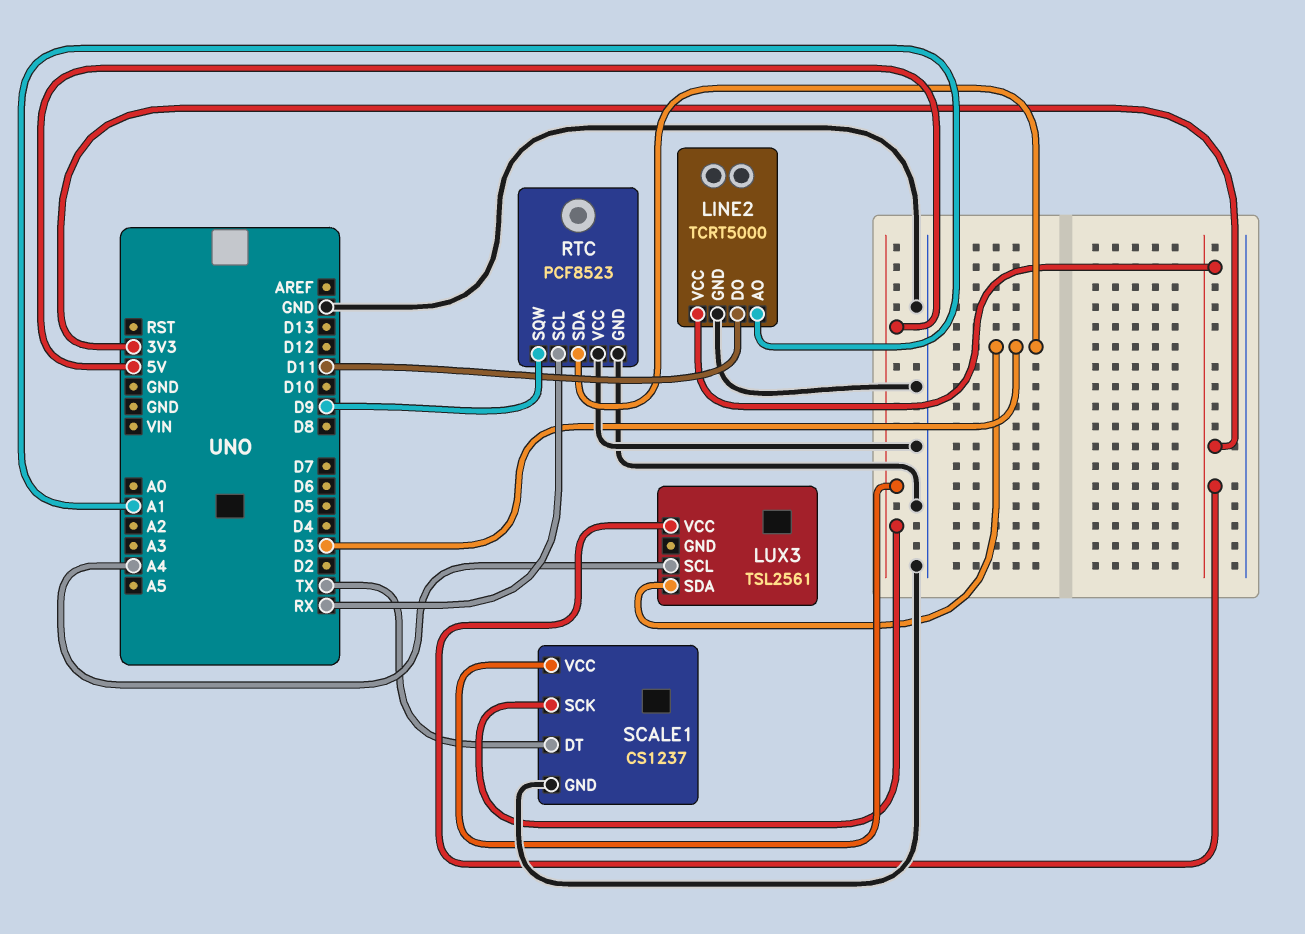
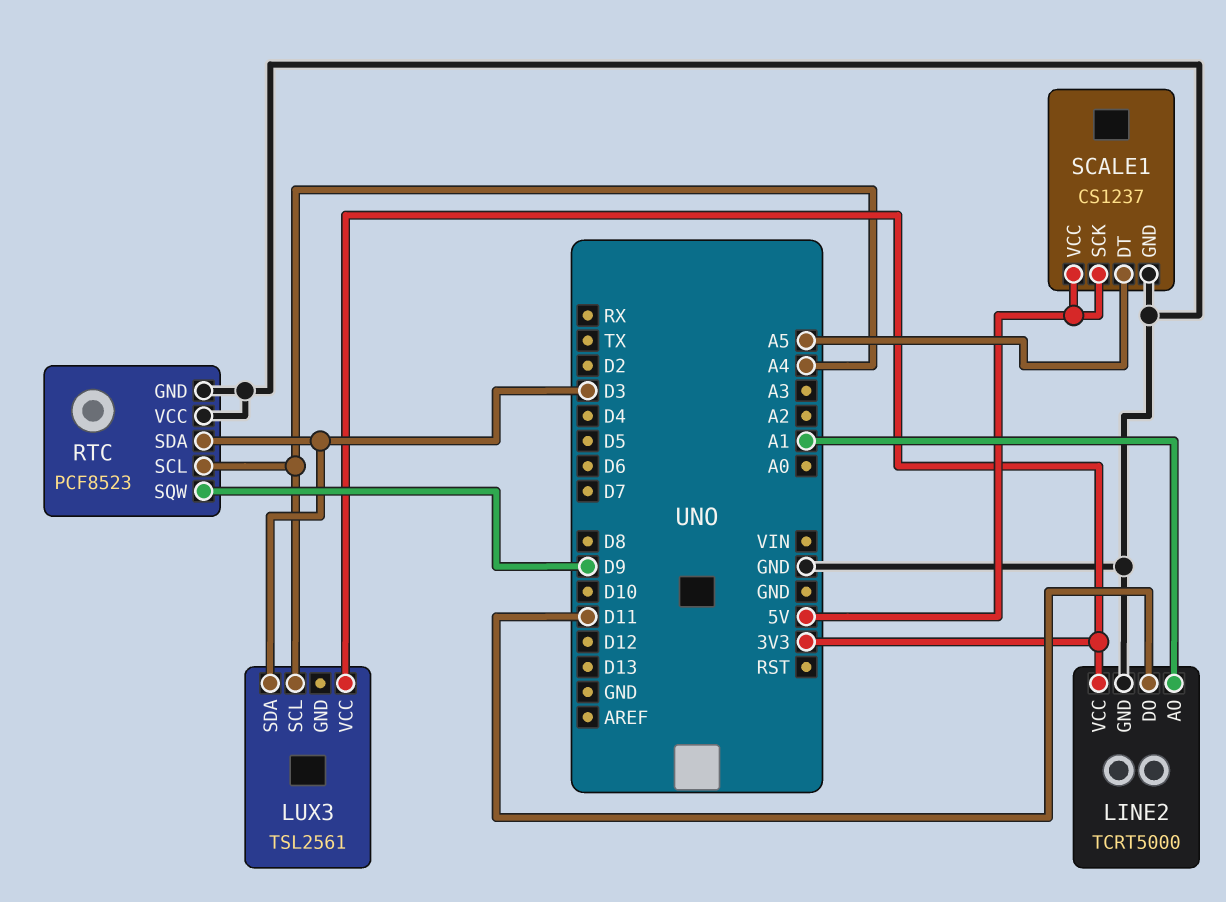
RTC pin SCL: RX -> A4
SCALE1 pin DT: TX -> A5

